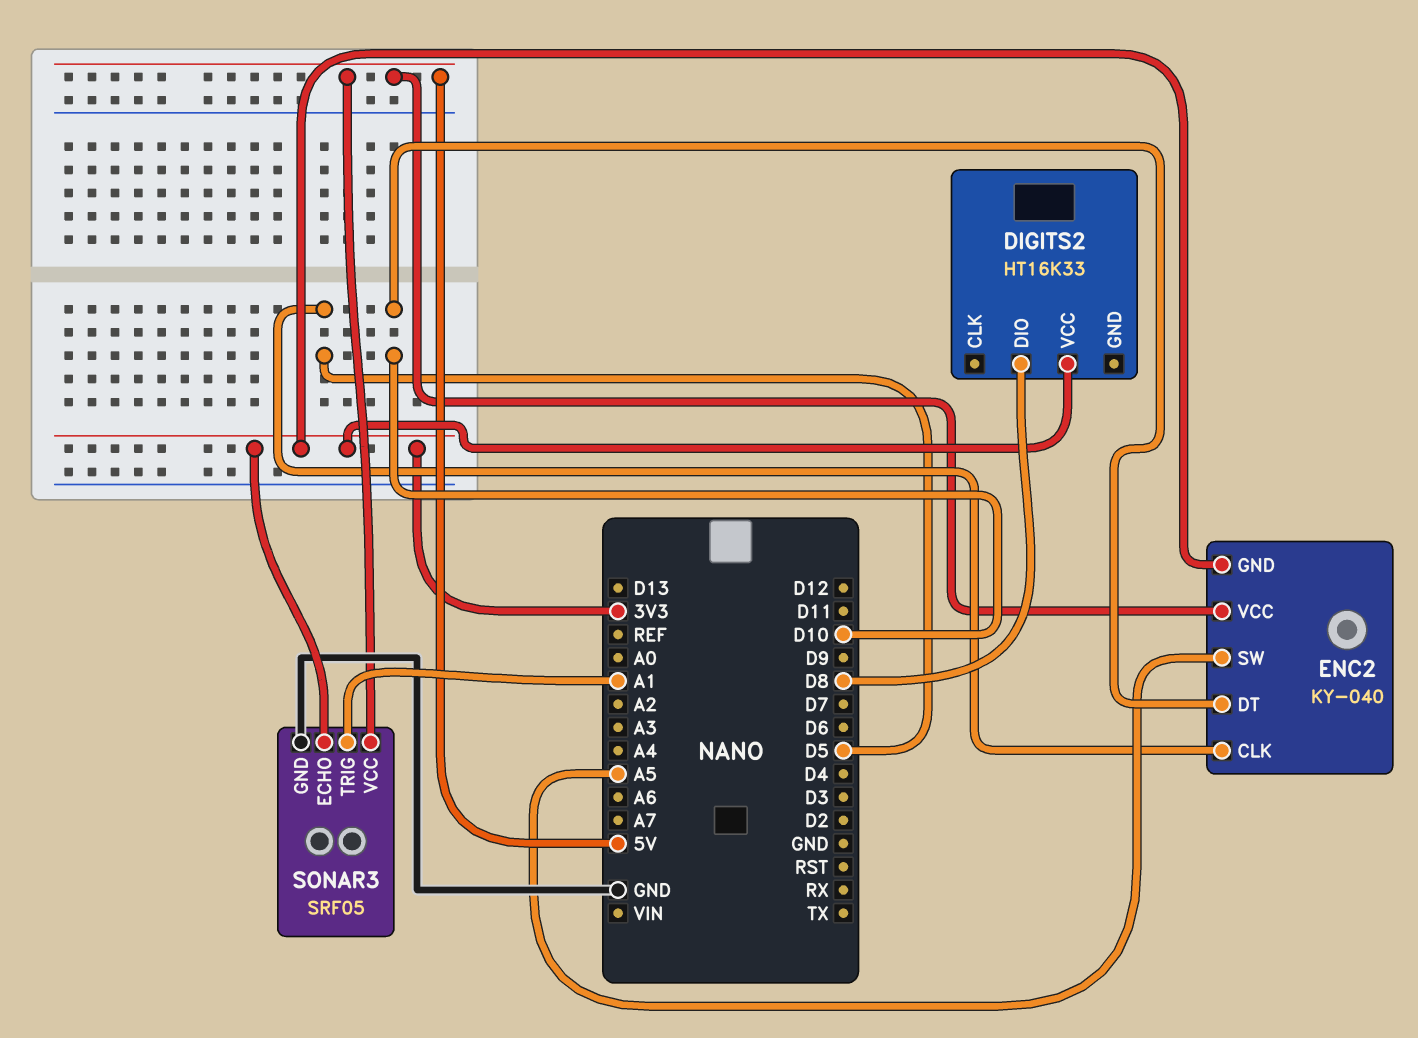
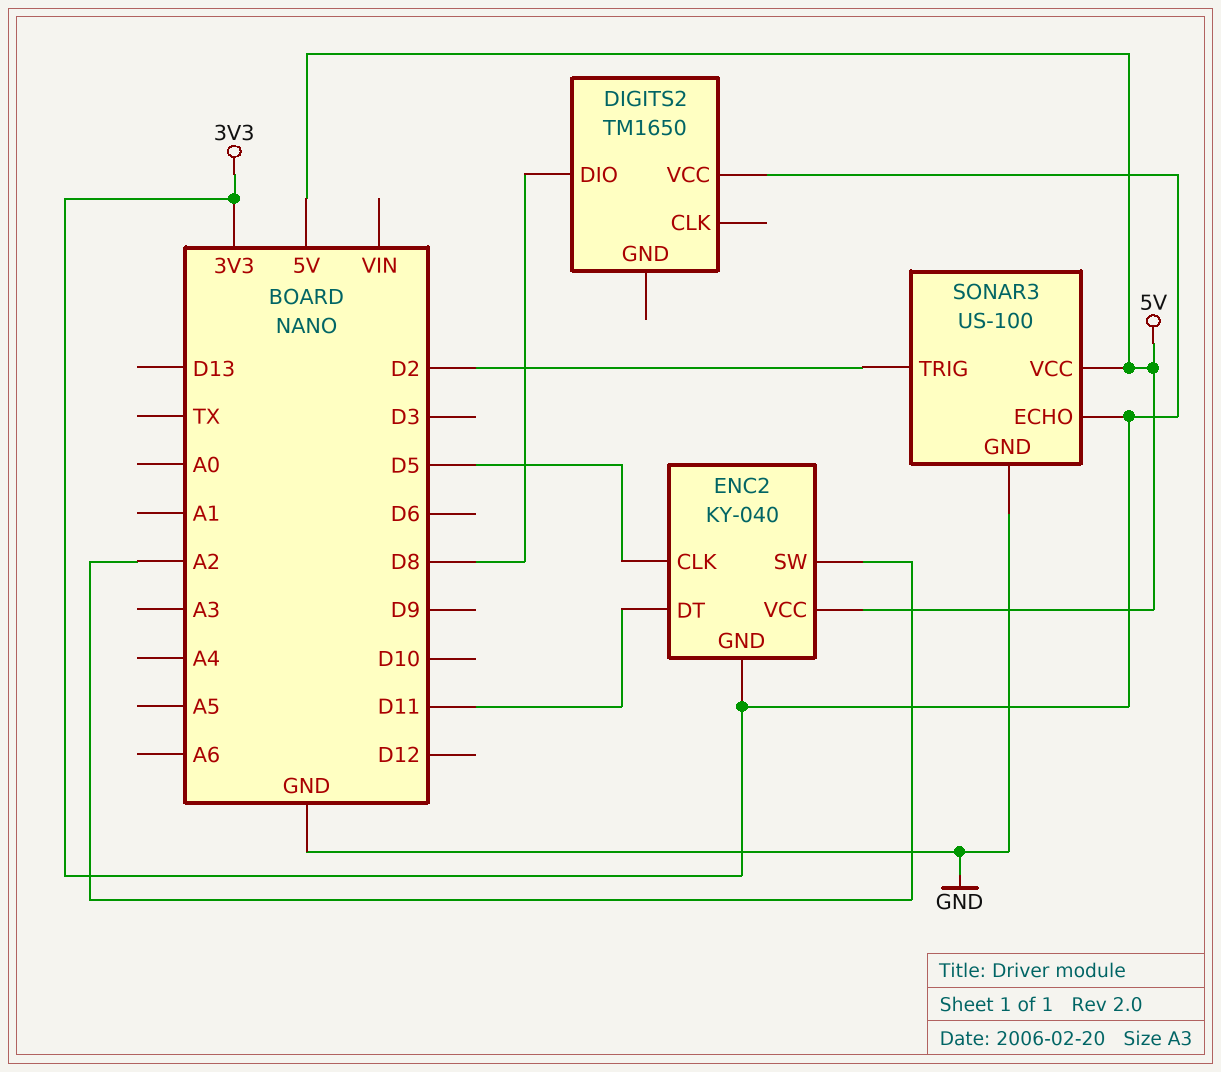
DIGITS2: HT16K33 -> TM1650
ENC2 pin DT: D10 -> D11
ENC2 pin SW: A5 -> A2
SONAR3: SRF05 -> US-100
SONAR3 pin TRIG: A1 -> D2

